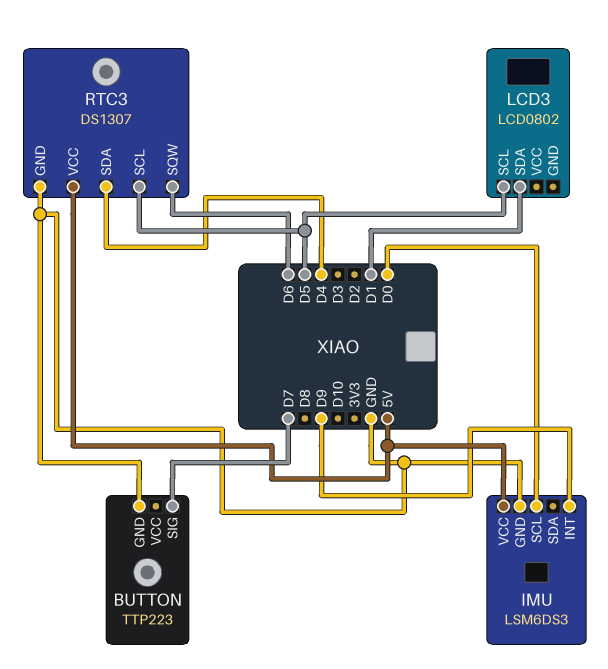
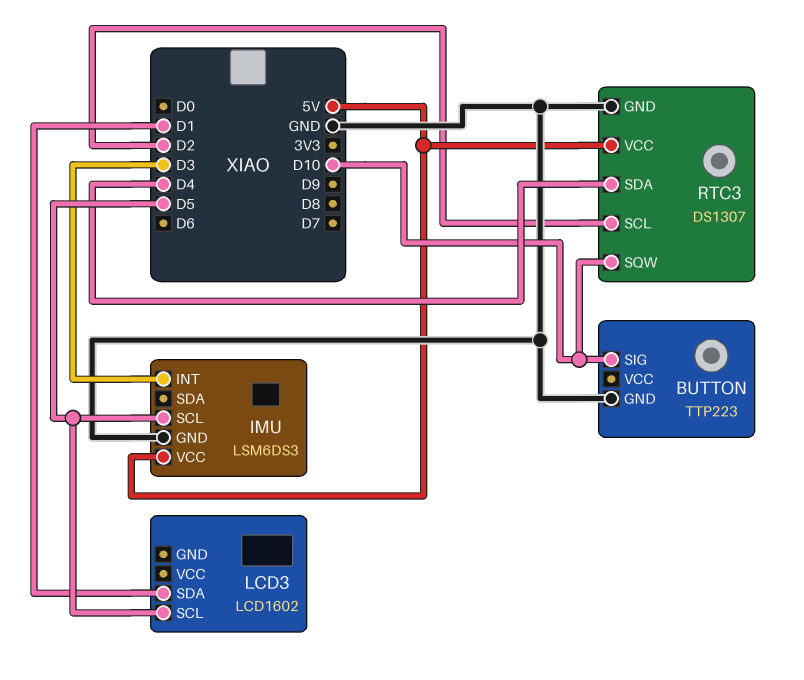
BUTTON pin SIG: D7 -> D10
IMU pin INT: D9 -> D3
IMU pin SCL: D0 -> D5
LCD3: LCD0802 -> LCD1602
RTC3 pin SCL: D5 -> D2
RTC3 pin SQW: D6 -> D10

